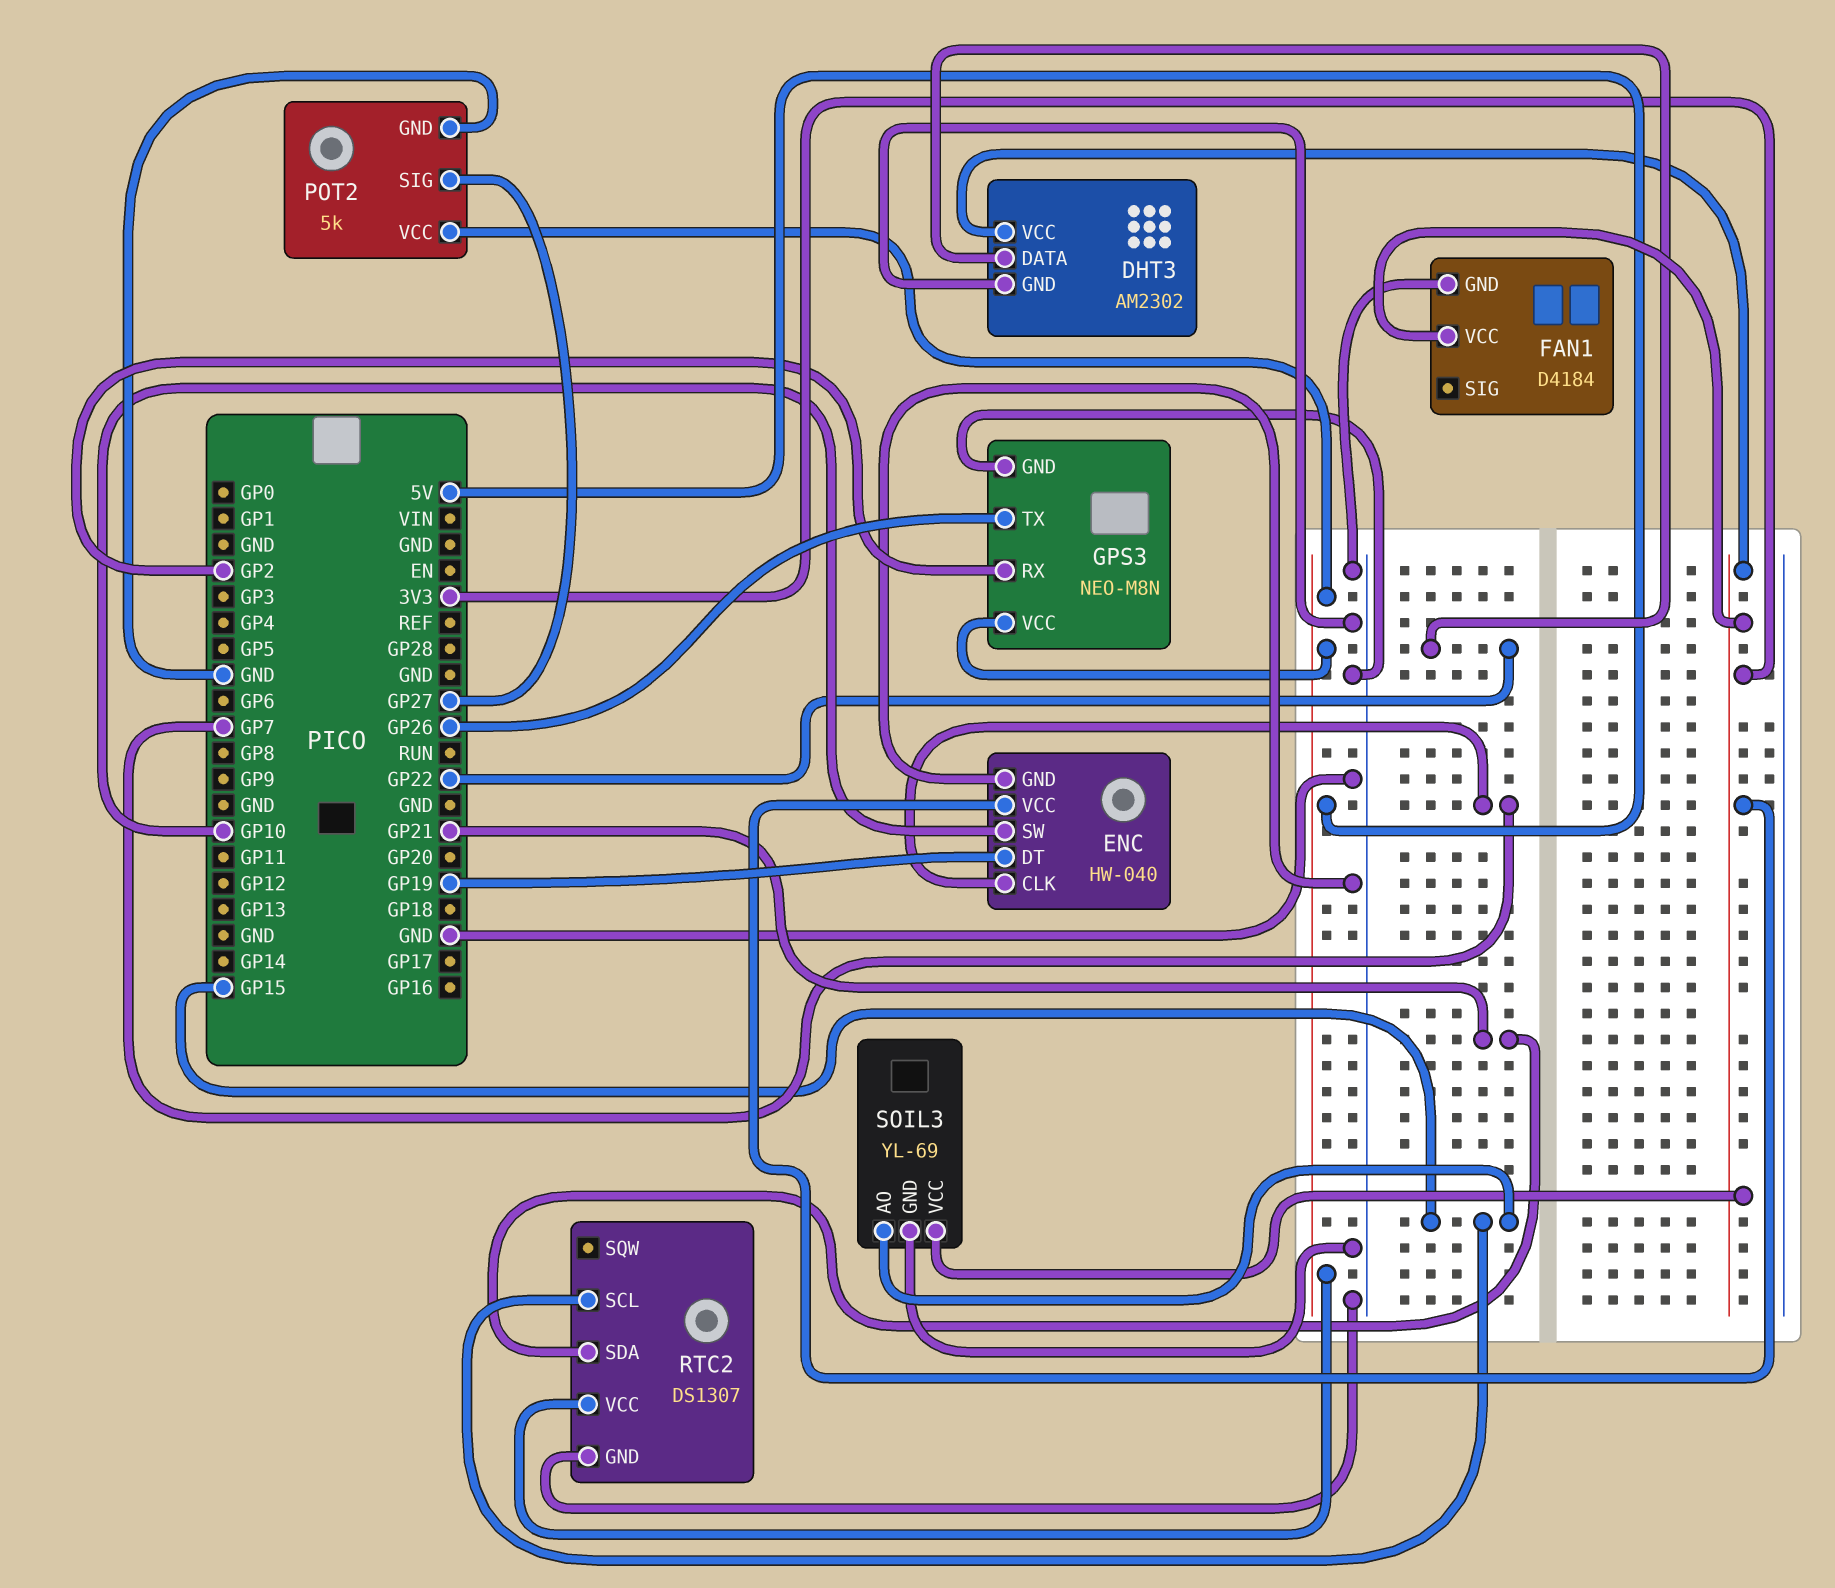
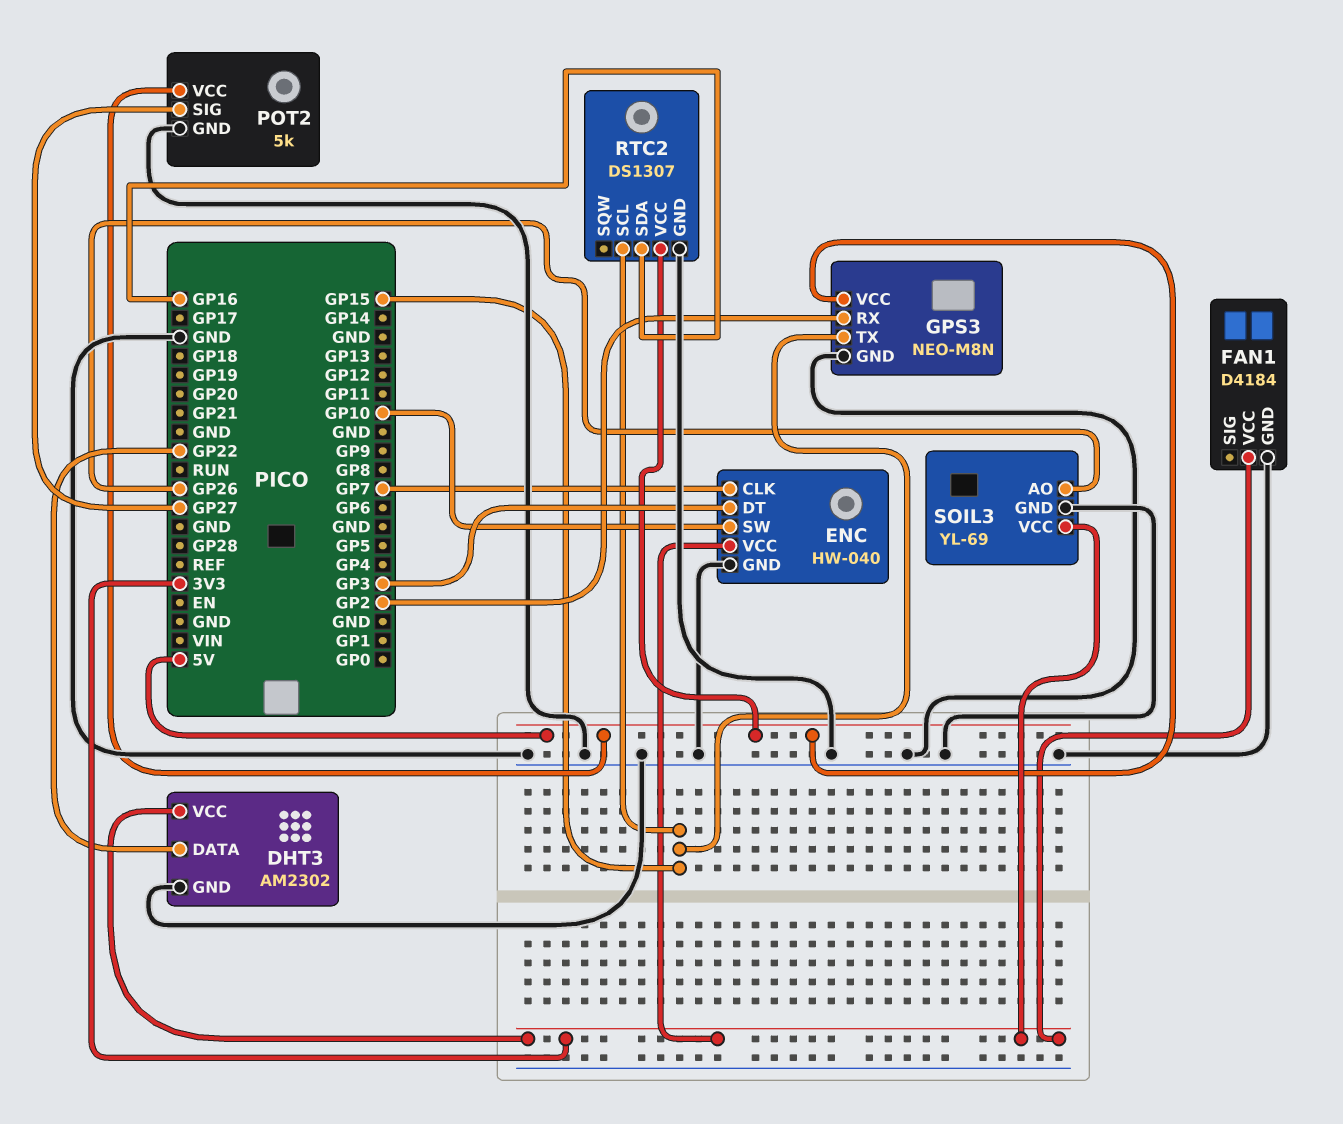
ENC pin DT: GP19 -> GP3
GPS3 pin TX: GP26 -> GP15
RTC2 pin SDA: GP21 -> GP16
SOIL3 pin AO: GP15 -> GP26

